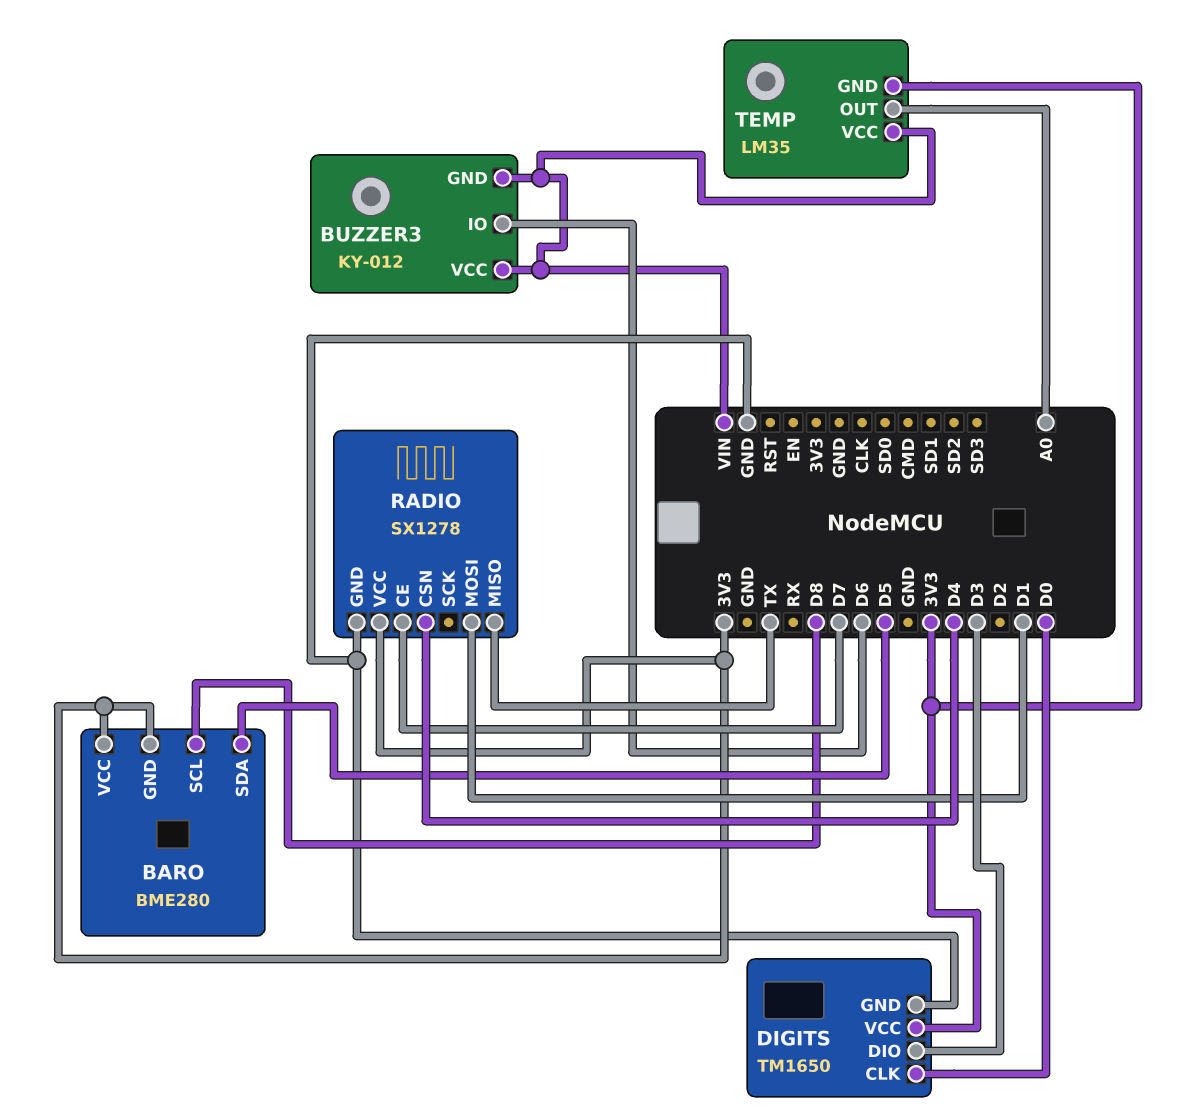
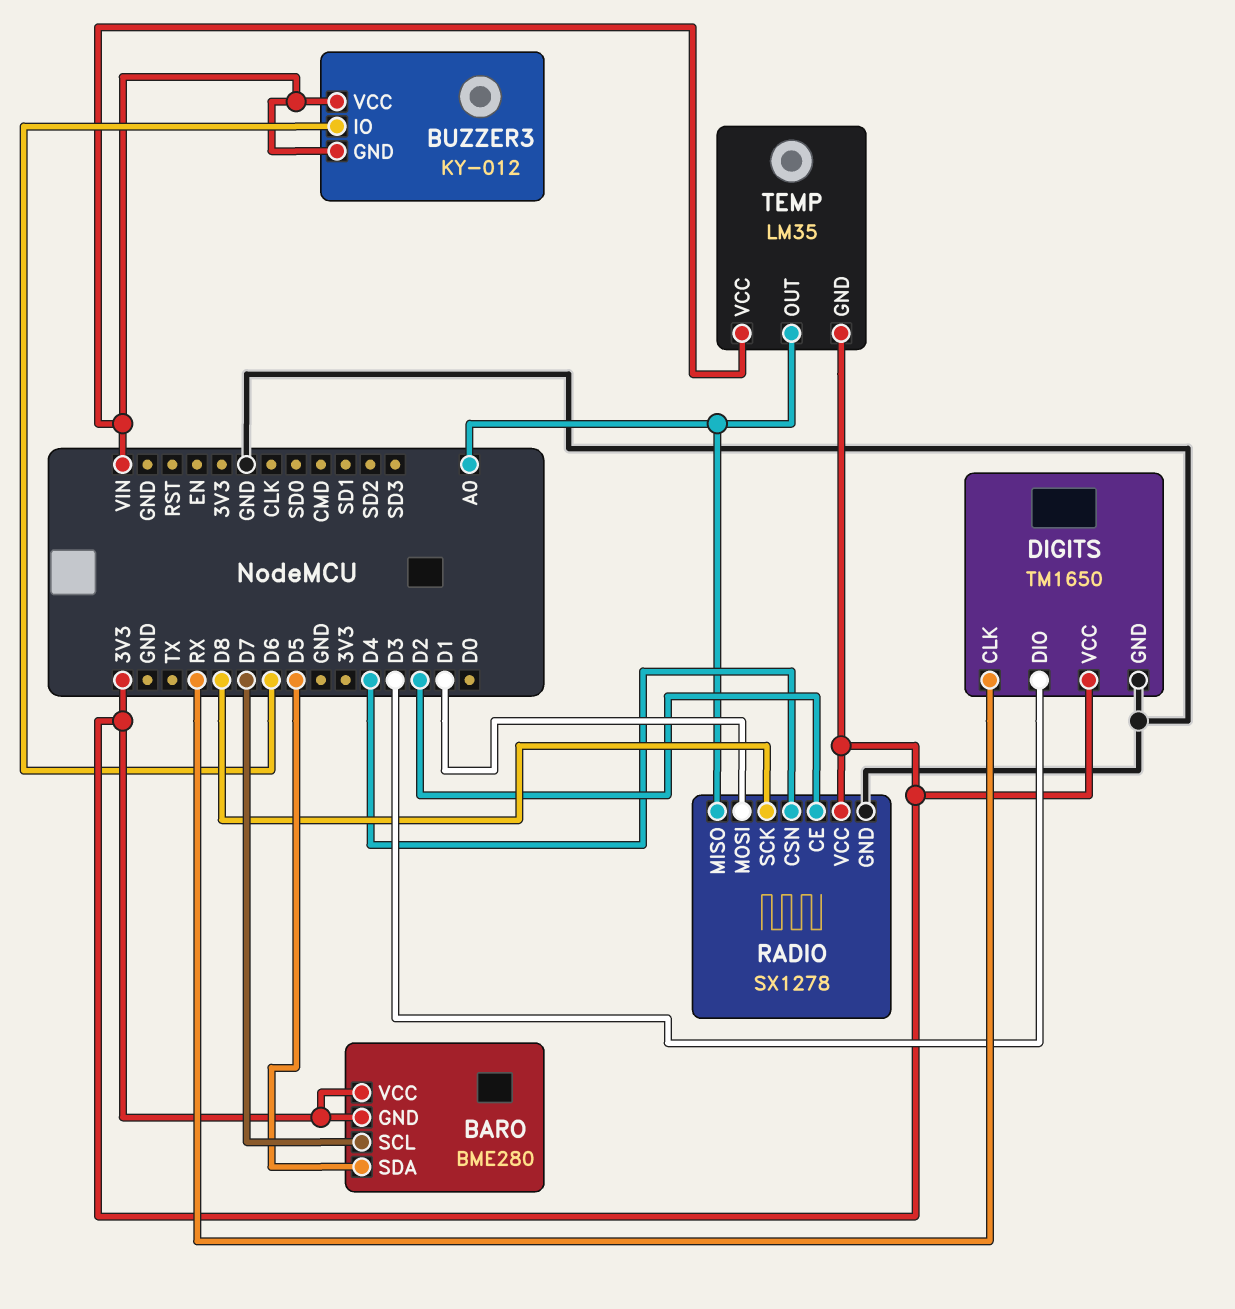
BARO pin SCL: D8 -> D7
DIGITS pin CLK: D0 -> RX
RADIO pin CE: D7 -> D2
RADIO pin MISO: TX -> A0
RADIO pin SCK: none -> D8

